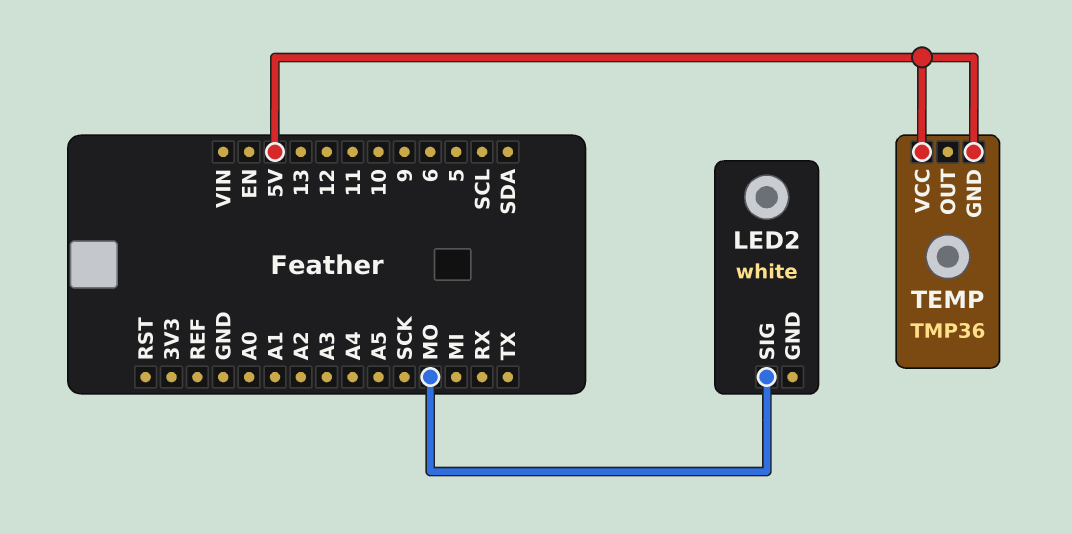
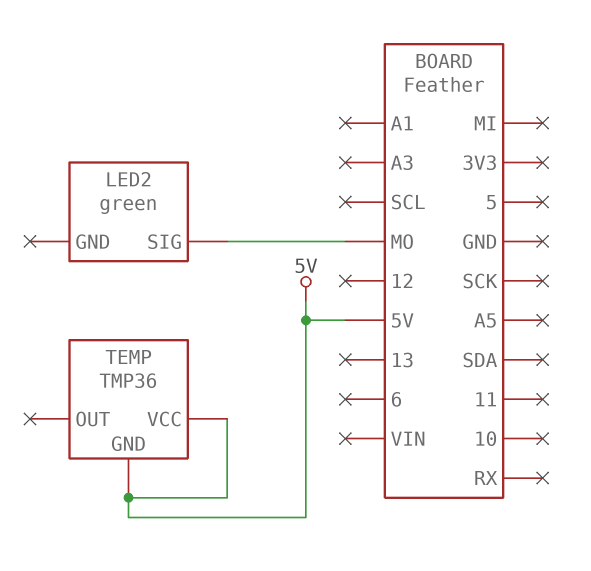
LED2: white -> green

